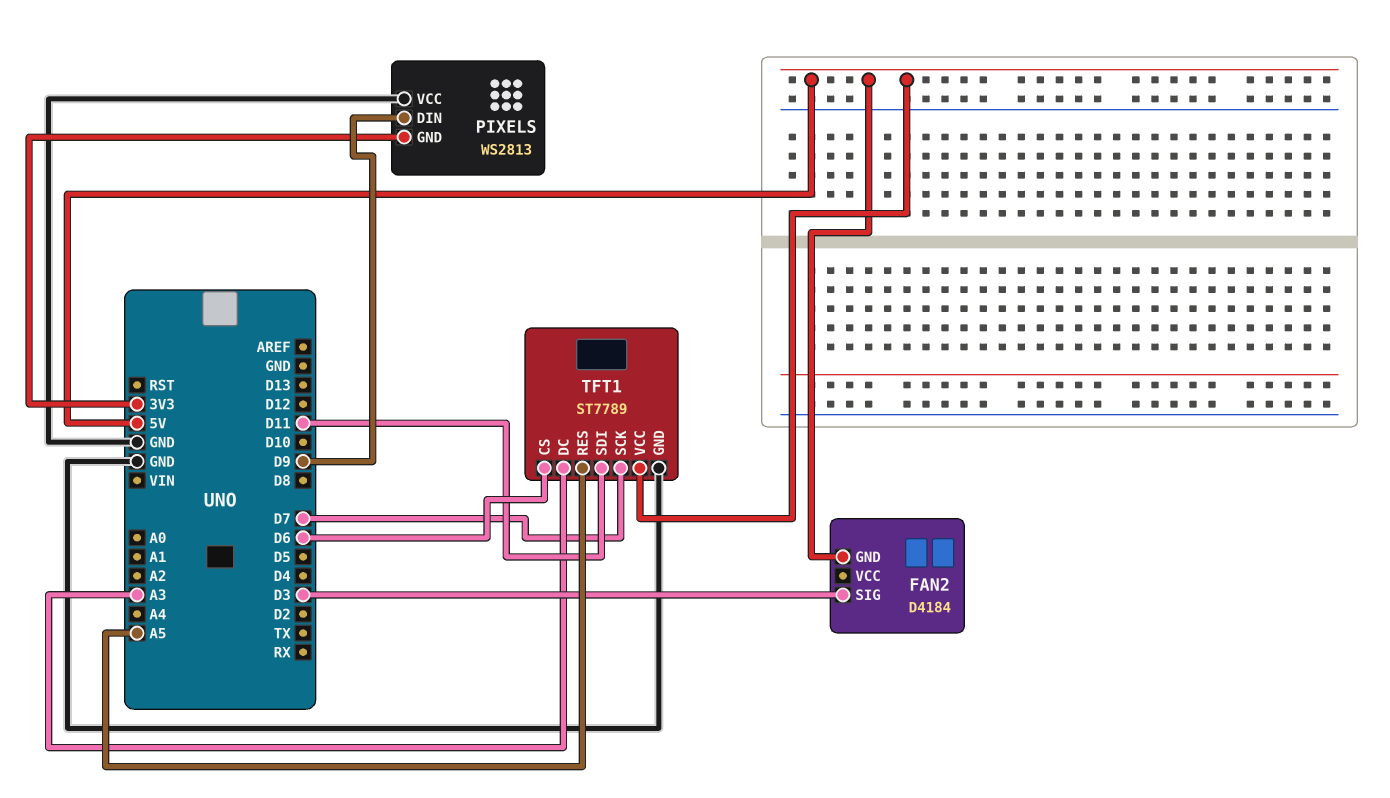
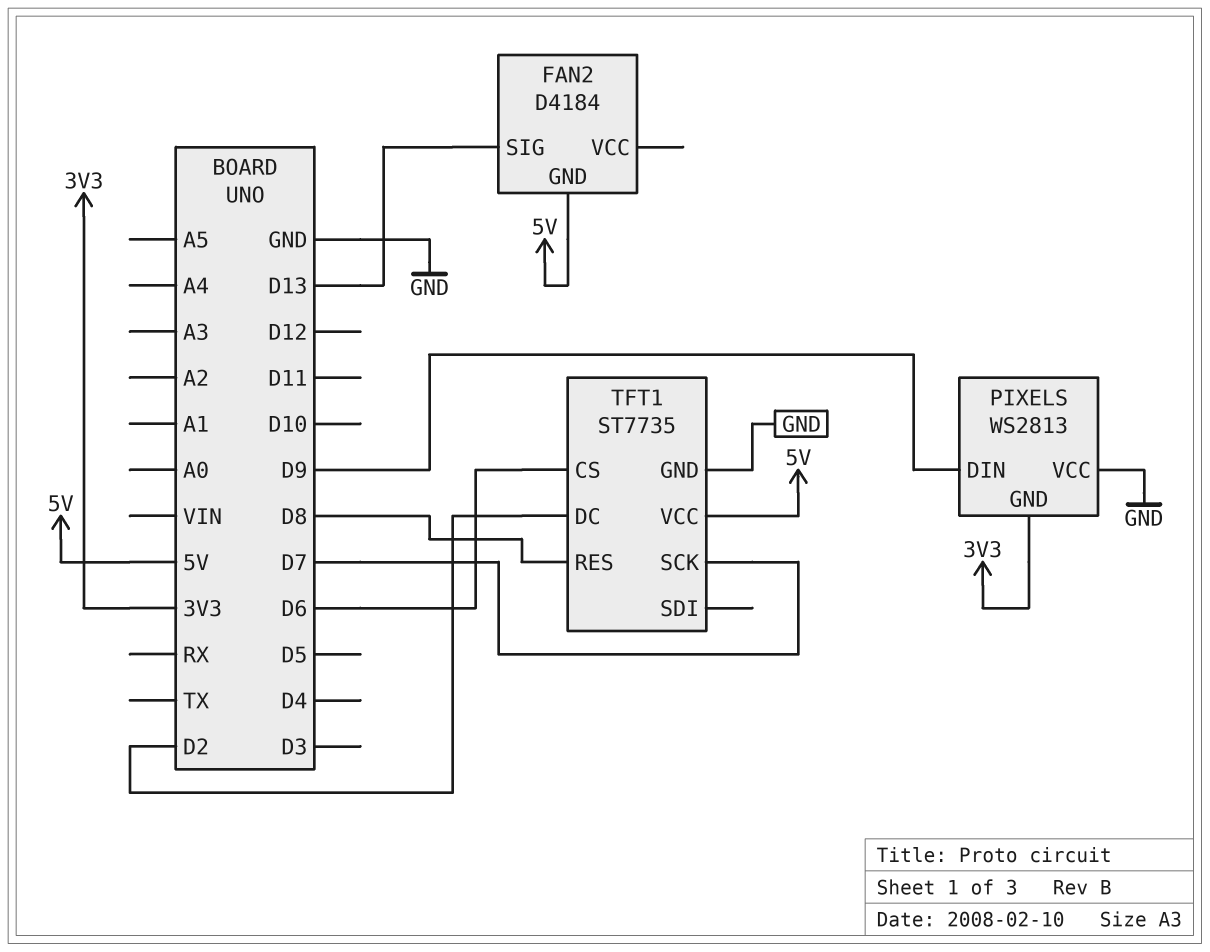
FAN2 pin SIG: D3 -> D13
TFT1: ST7789 -> ST7735
TFT1 pin DC: A3 -> D2
TFT1 pin RES: A5 -> D8
TFT1 pin SDI: D11 -> none

